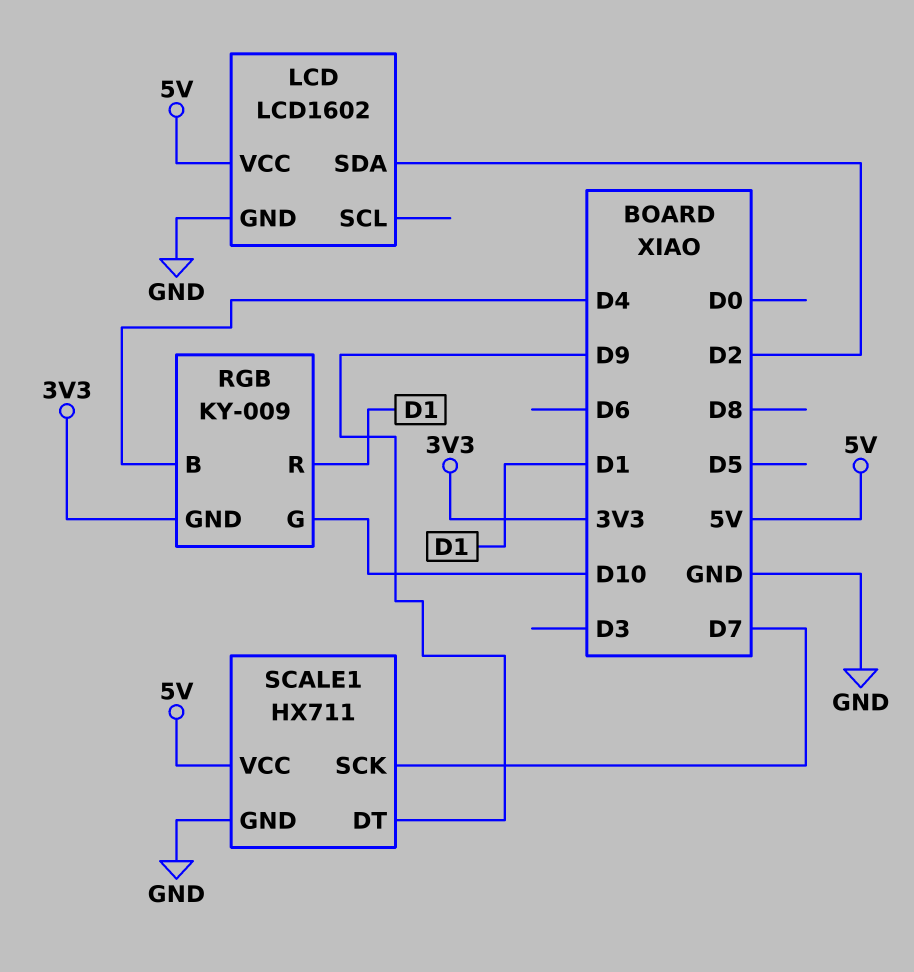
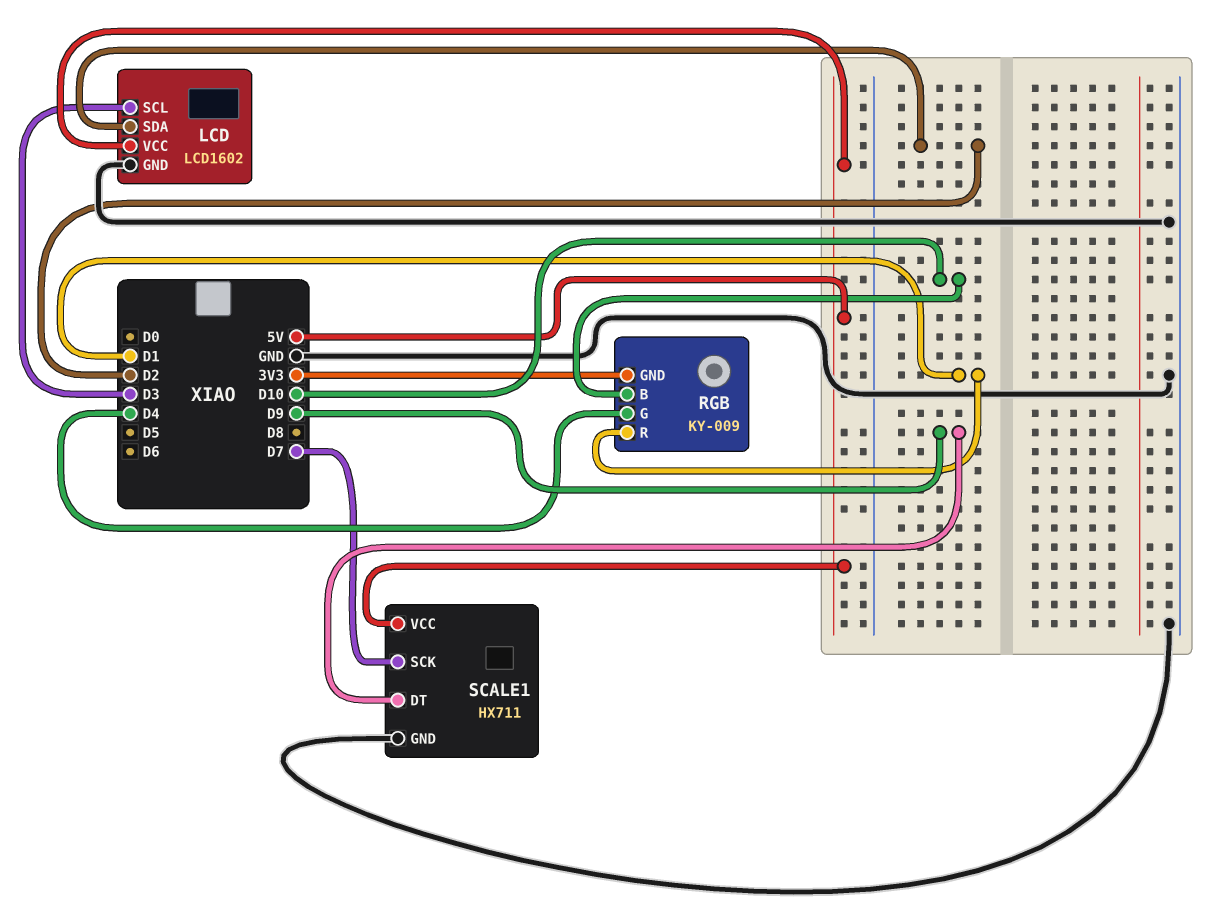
LCD pin SCL: none -> D3
RGB pin B: D4 -> D10
RGB pin G: D10 -> D4

